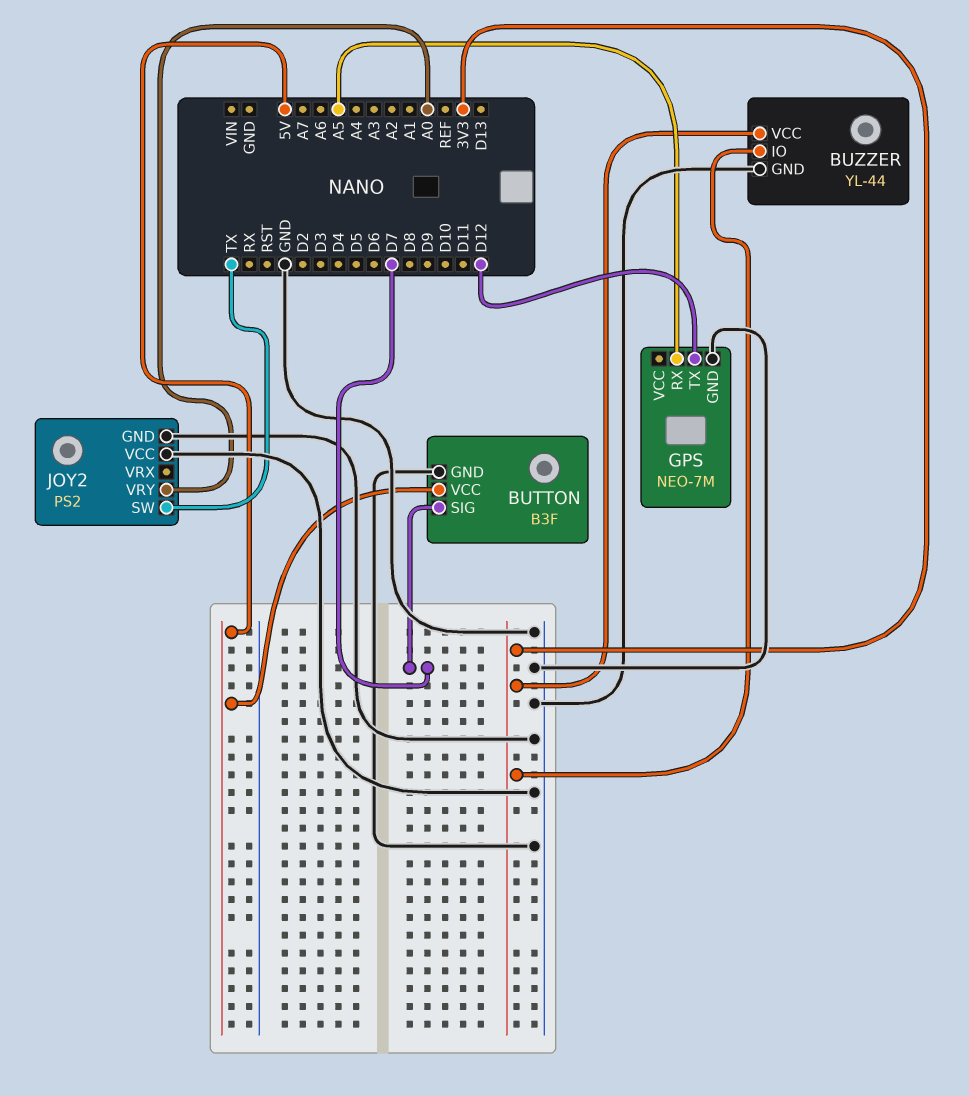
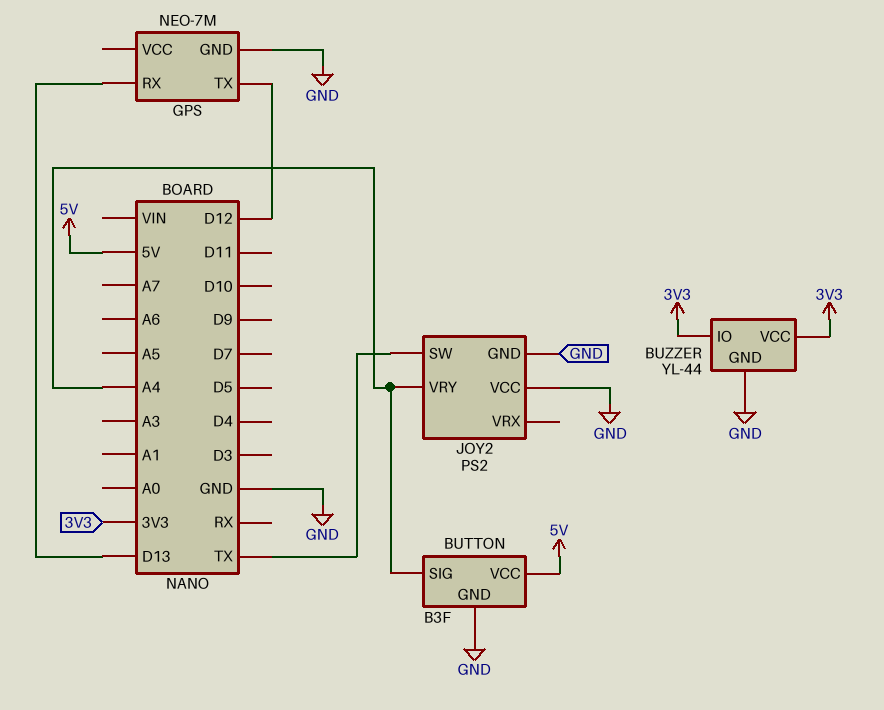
BUTTON pin SIG: D7 -> A4
GPS pin RX: A5 -> D13
JOY2 pin VRY: A0 -> A4

